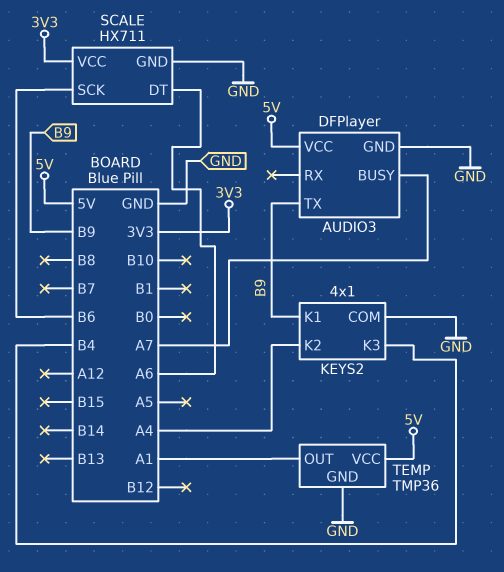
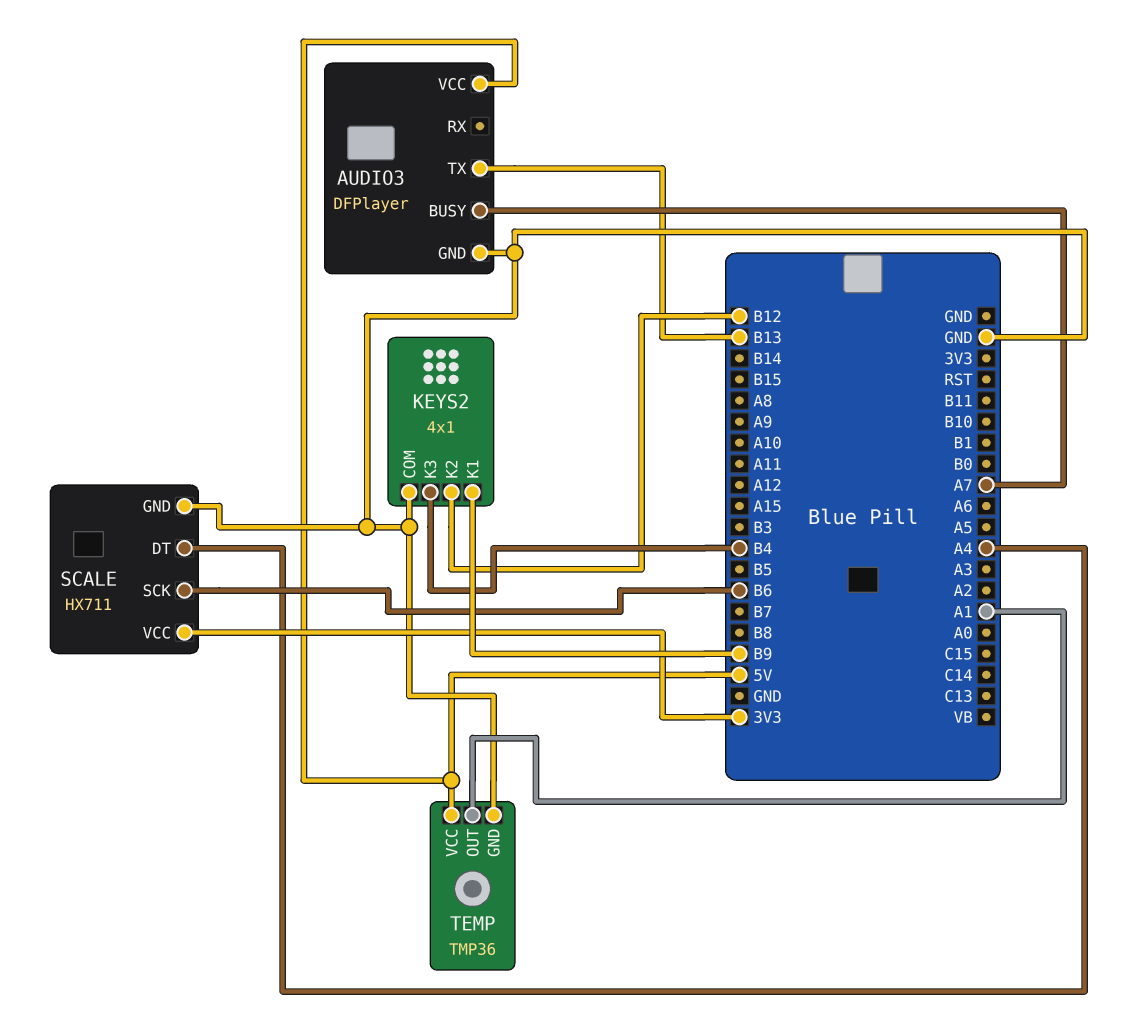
AUDIO3 pin TX: B9 -> B13
KEYS2 pin K2: A4 -> B12
SCALE pin DT: A6 -> A4

